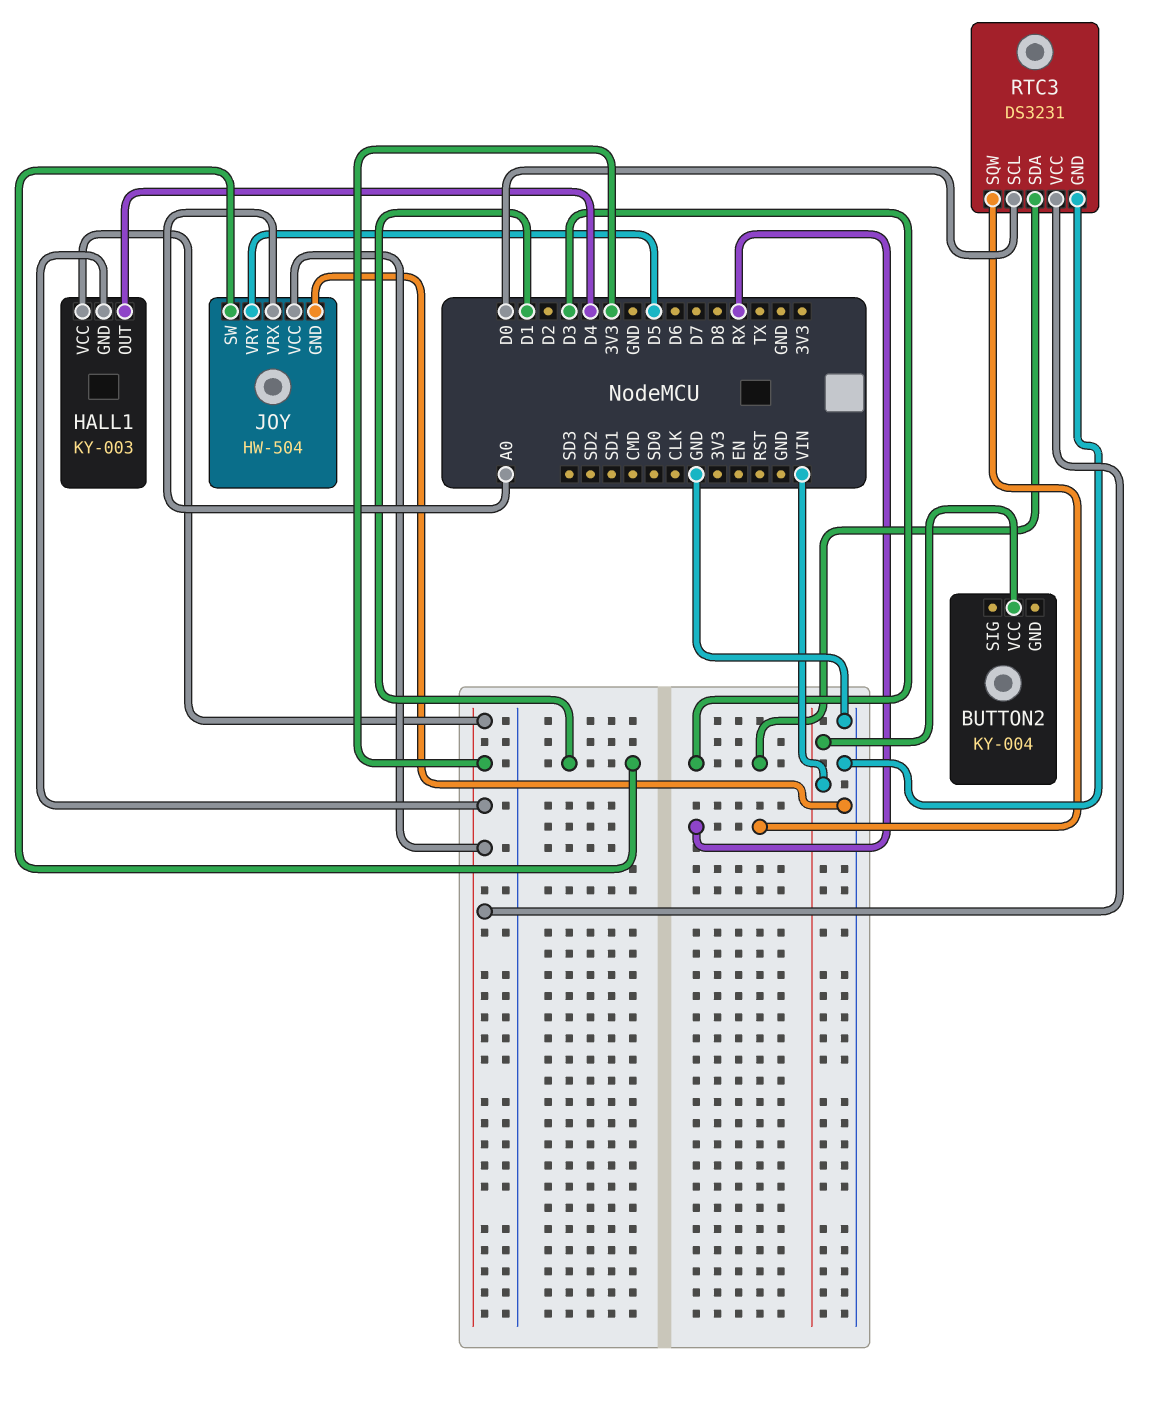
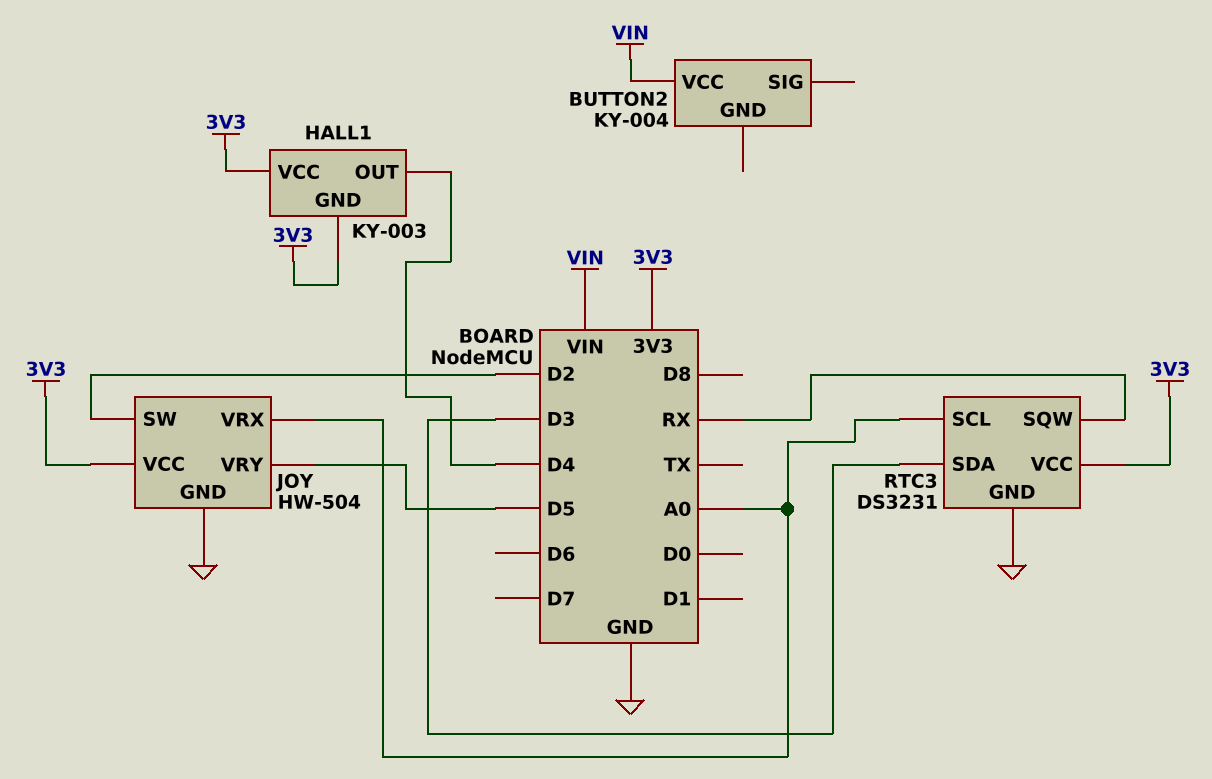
JOY pin SW: D1 -> D2
RTC3 pin SCL: D0 -> A0

